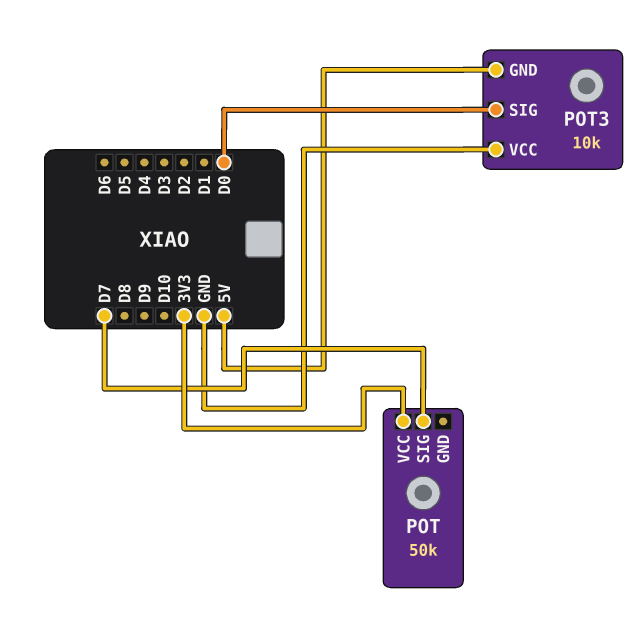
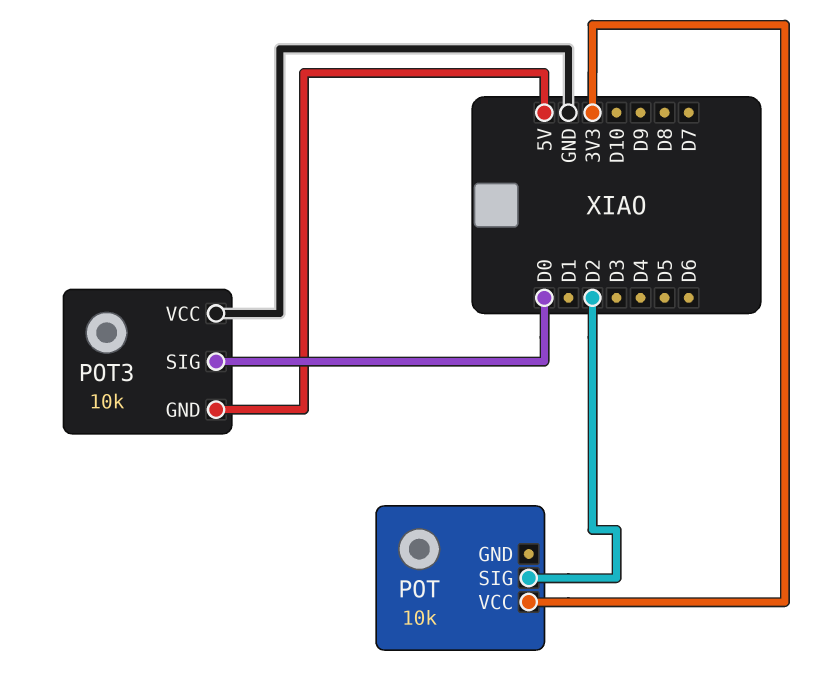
POT: 50k -> 10k
POT pin SIG: D7 -> D2

